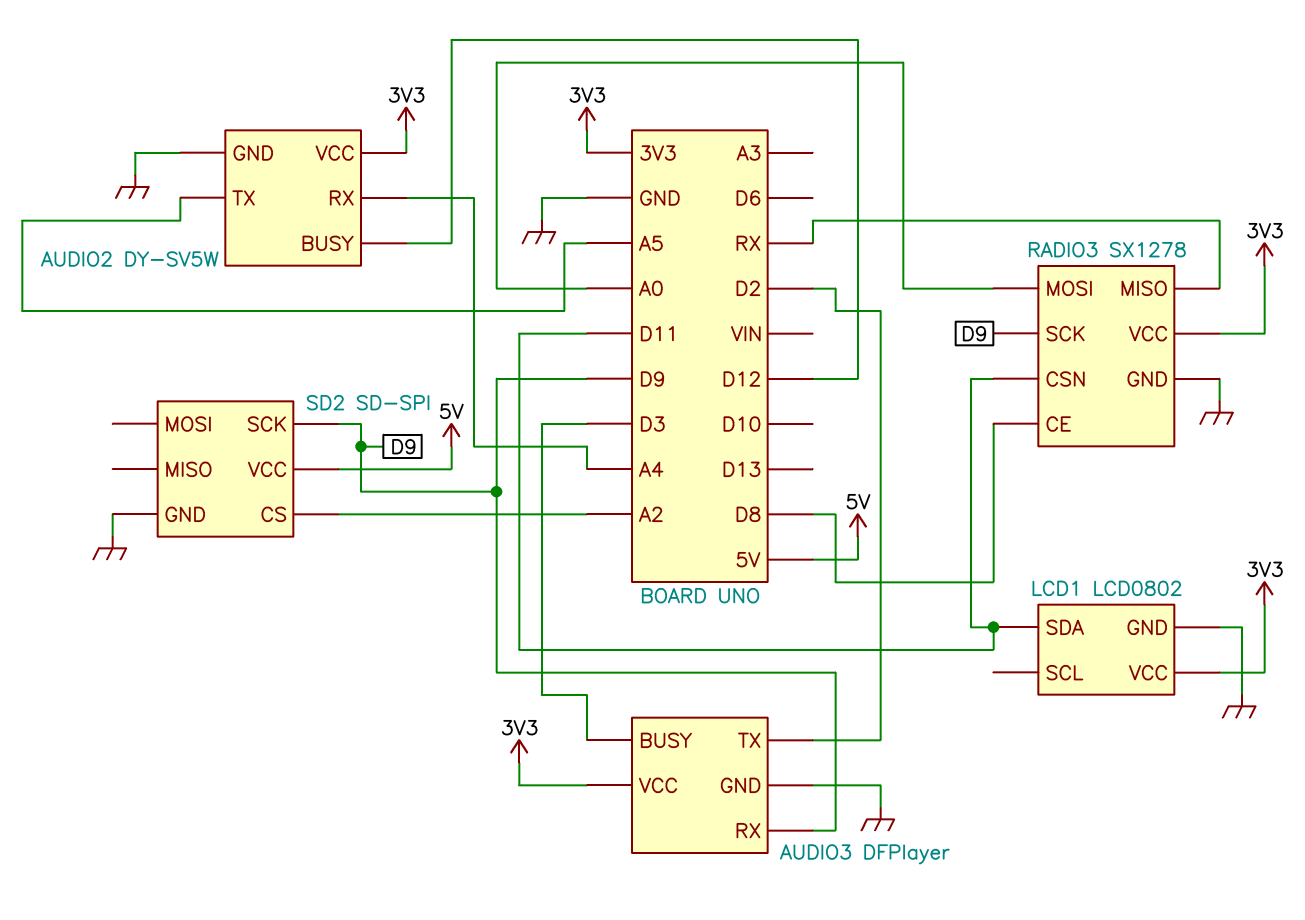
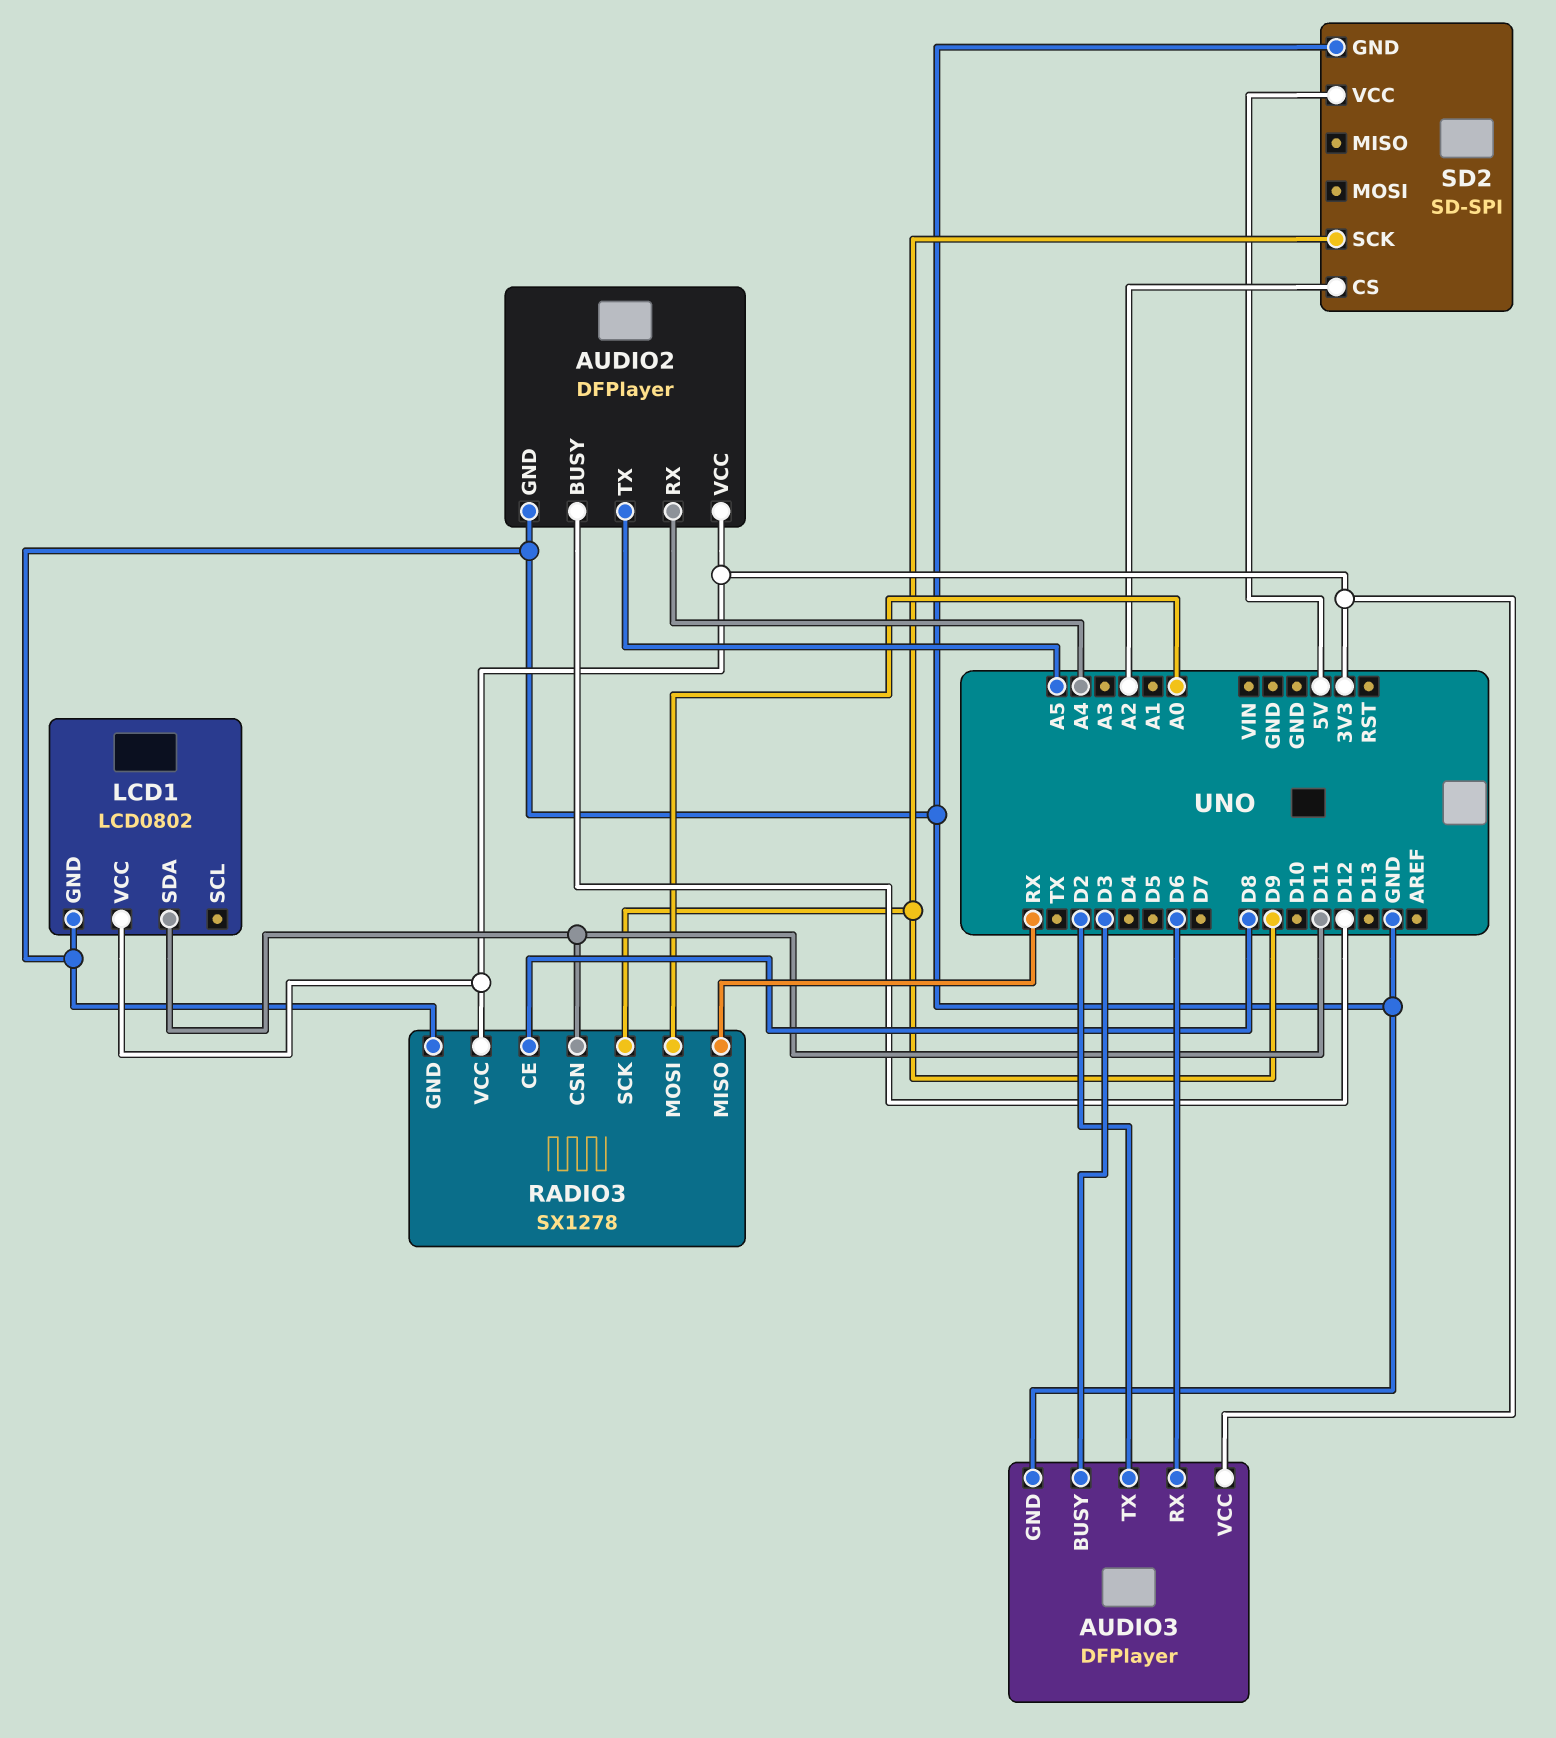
AUDIO2: DY-SV5W -> DFPlayer
AUDIO3 pin RX: D9 -> D6

